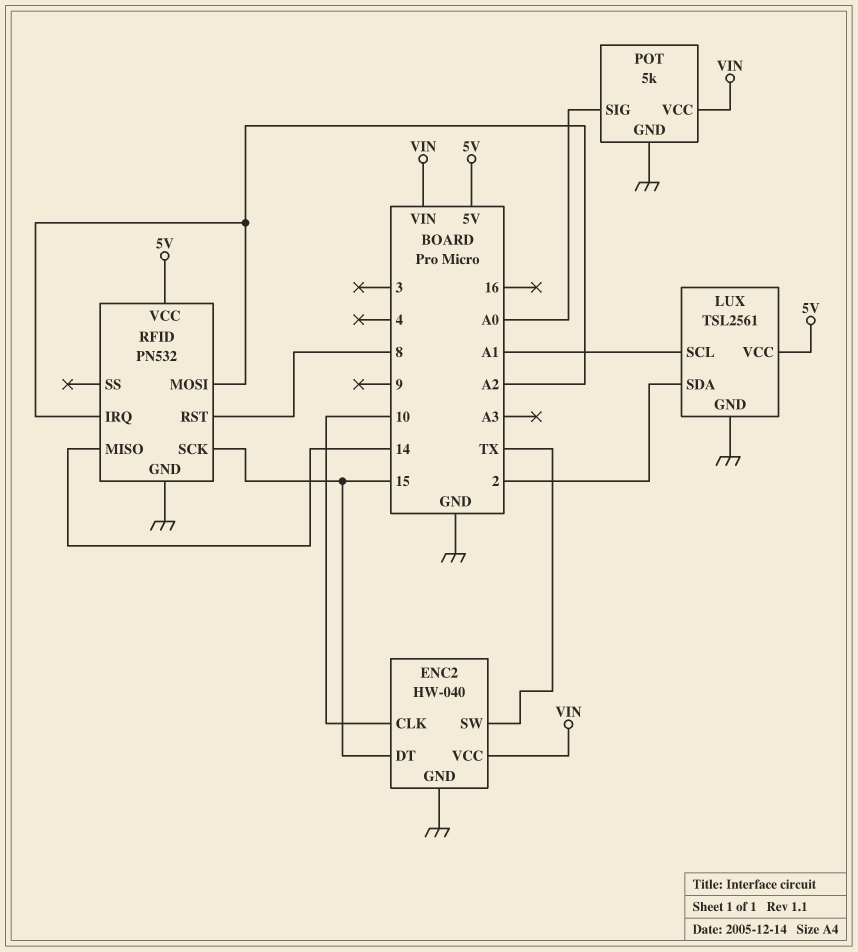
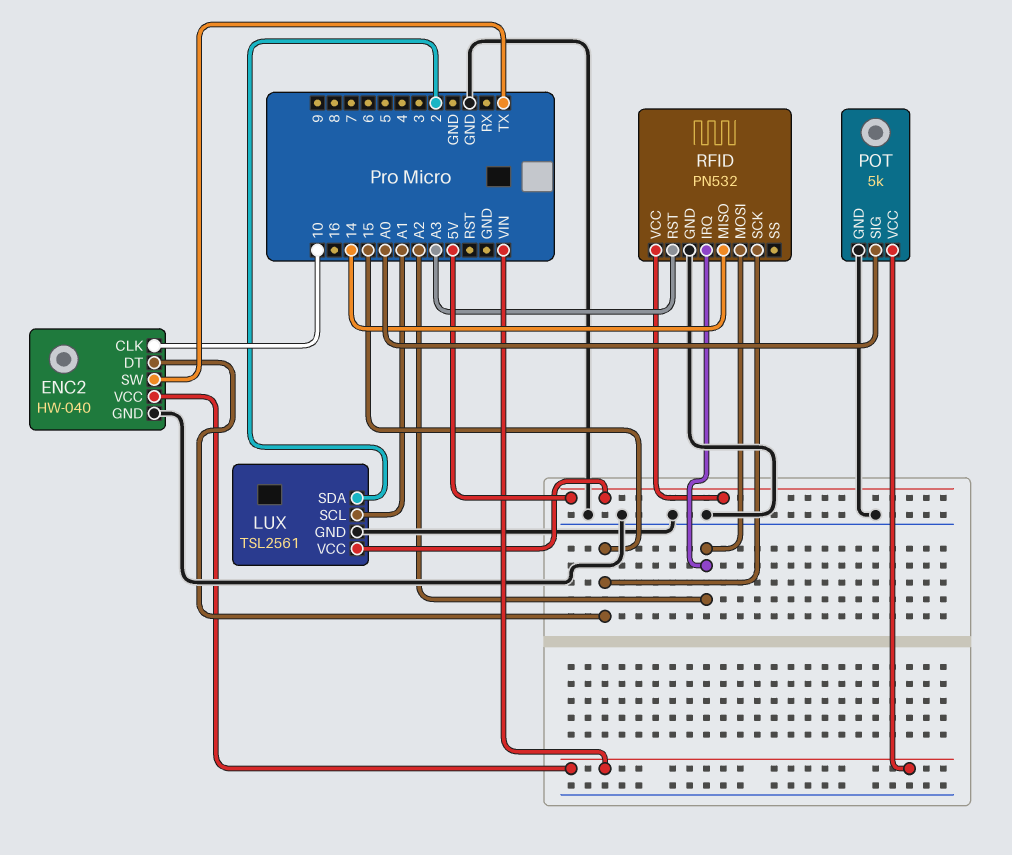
RFID pin RST: 8 -> A3

